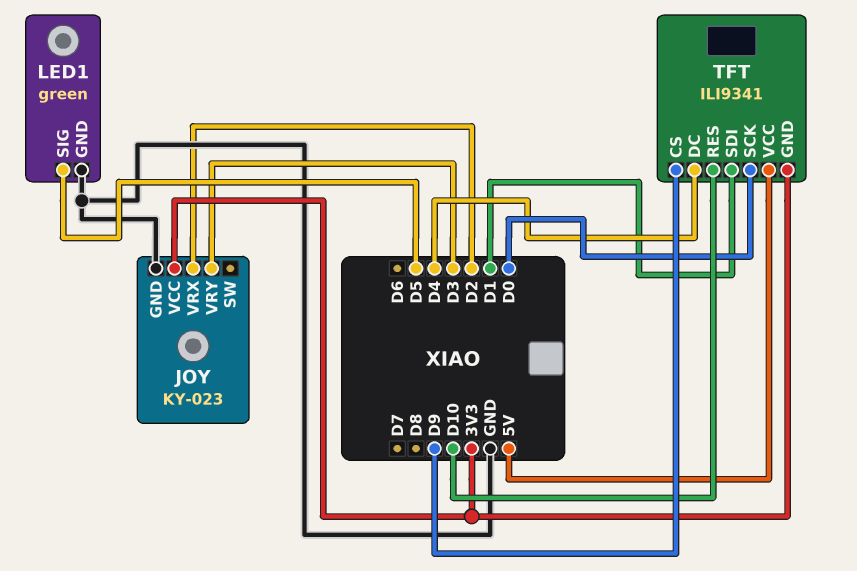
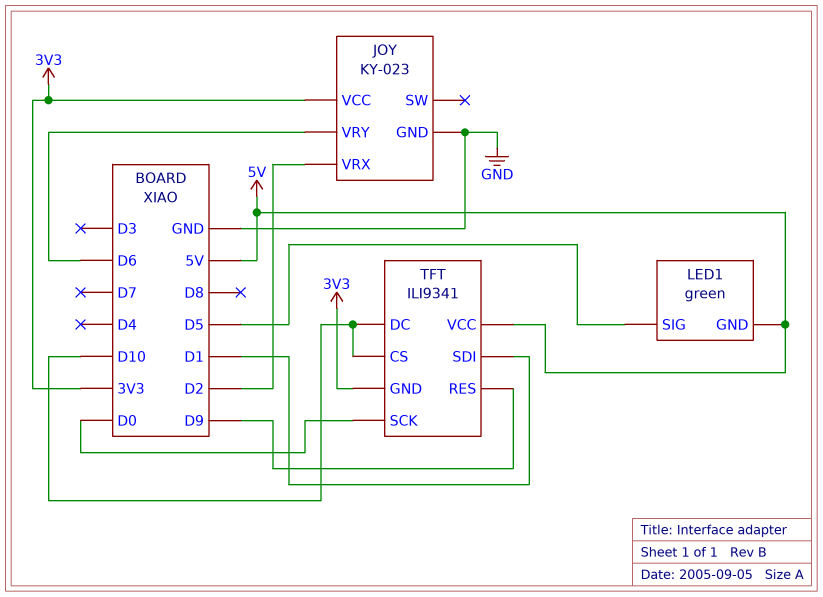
JOY pin VRY: D3 -> D6
LED1 pin GND: GND -> 5V
TFT pin CS: D9 -> D10
TFT pin DC: D4 -> D10
TFT pin RES: D10 -> D9

